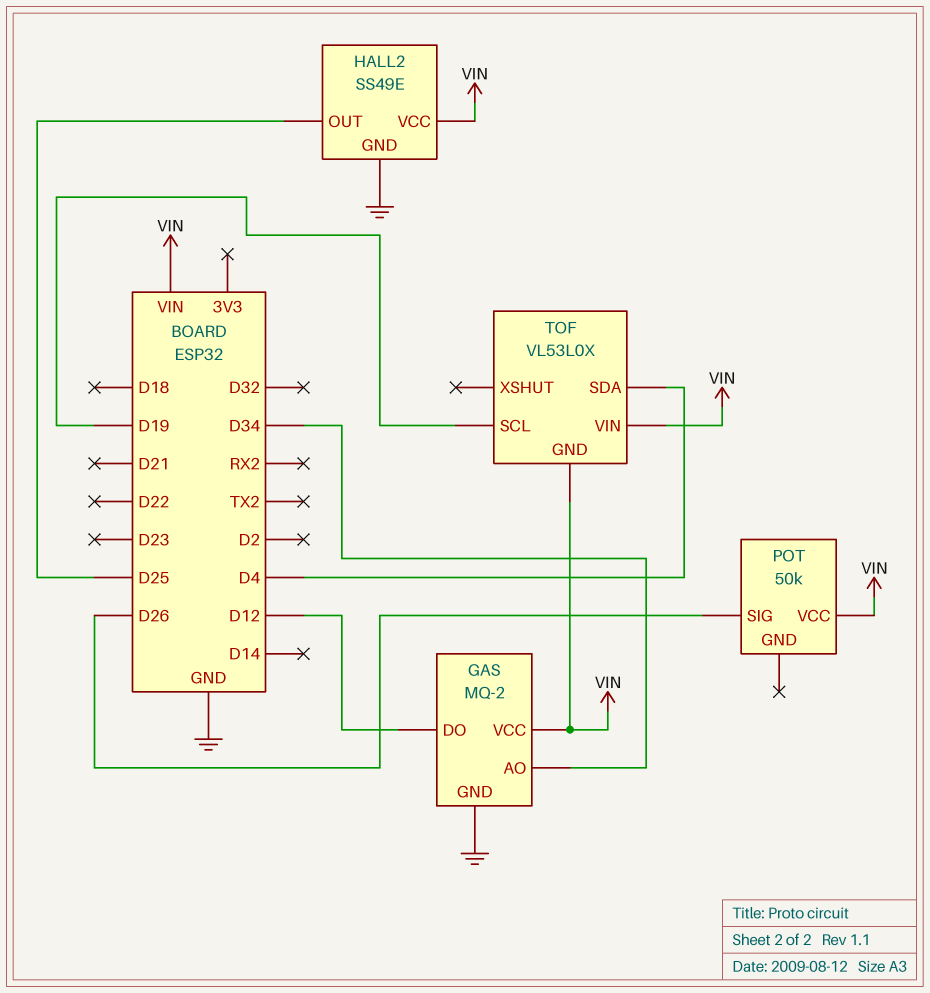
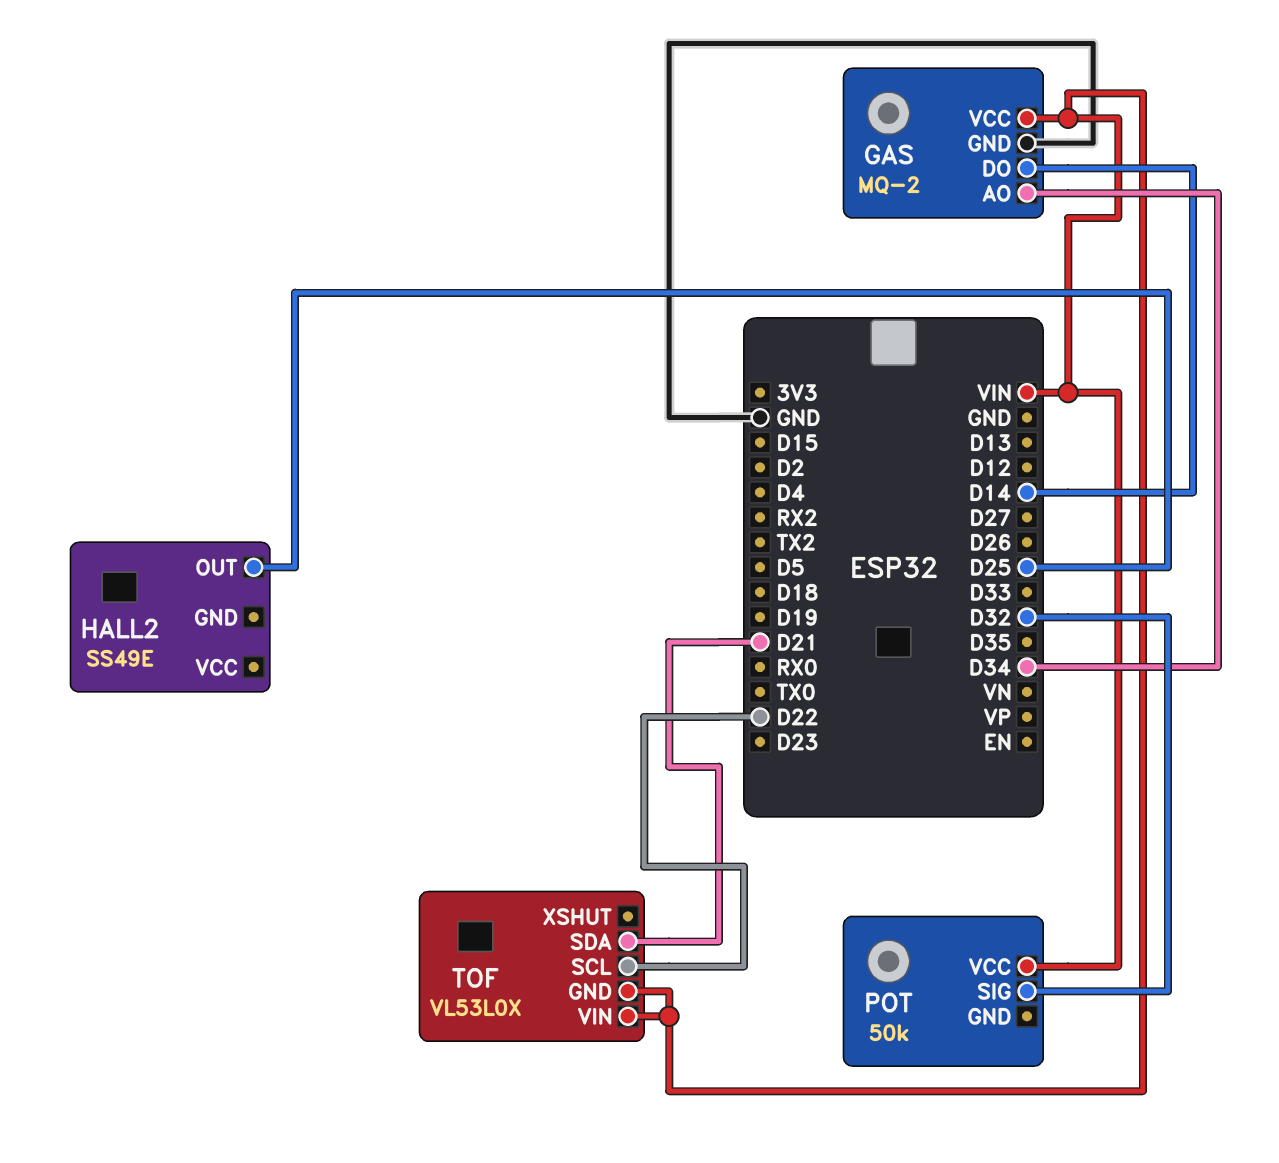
GAS pin DO: D12 -> D14
HALL2 pin GND: GND -> none
HALL2 pin VCC: VIN -> none
POT pin SIG: D26 -> D32
TOF pin SCL: D19 -> D22
TOF pin SDA: D4 -> D21

